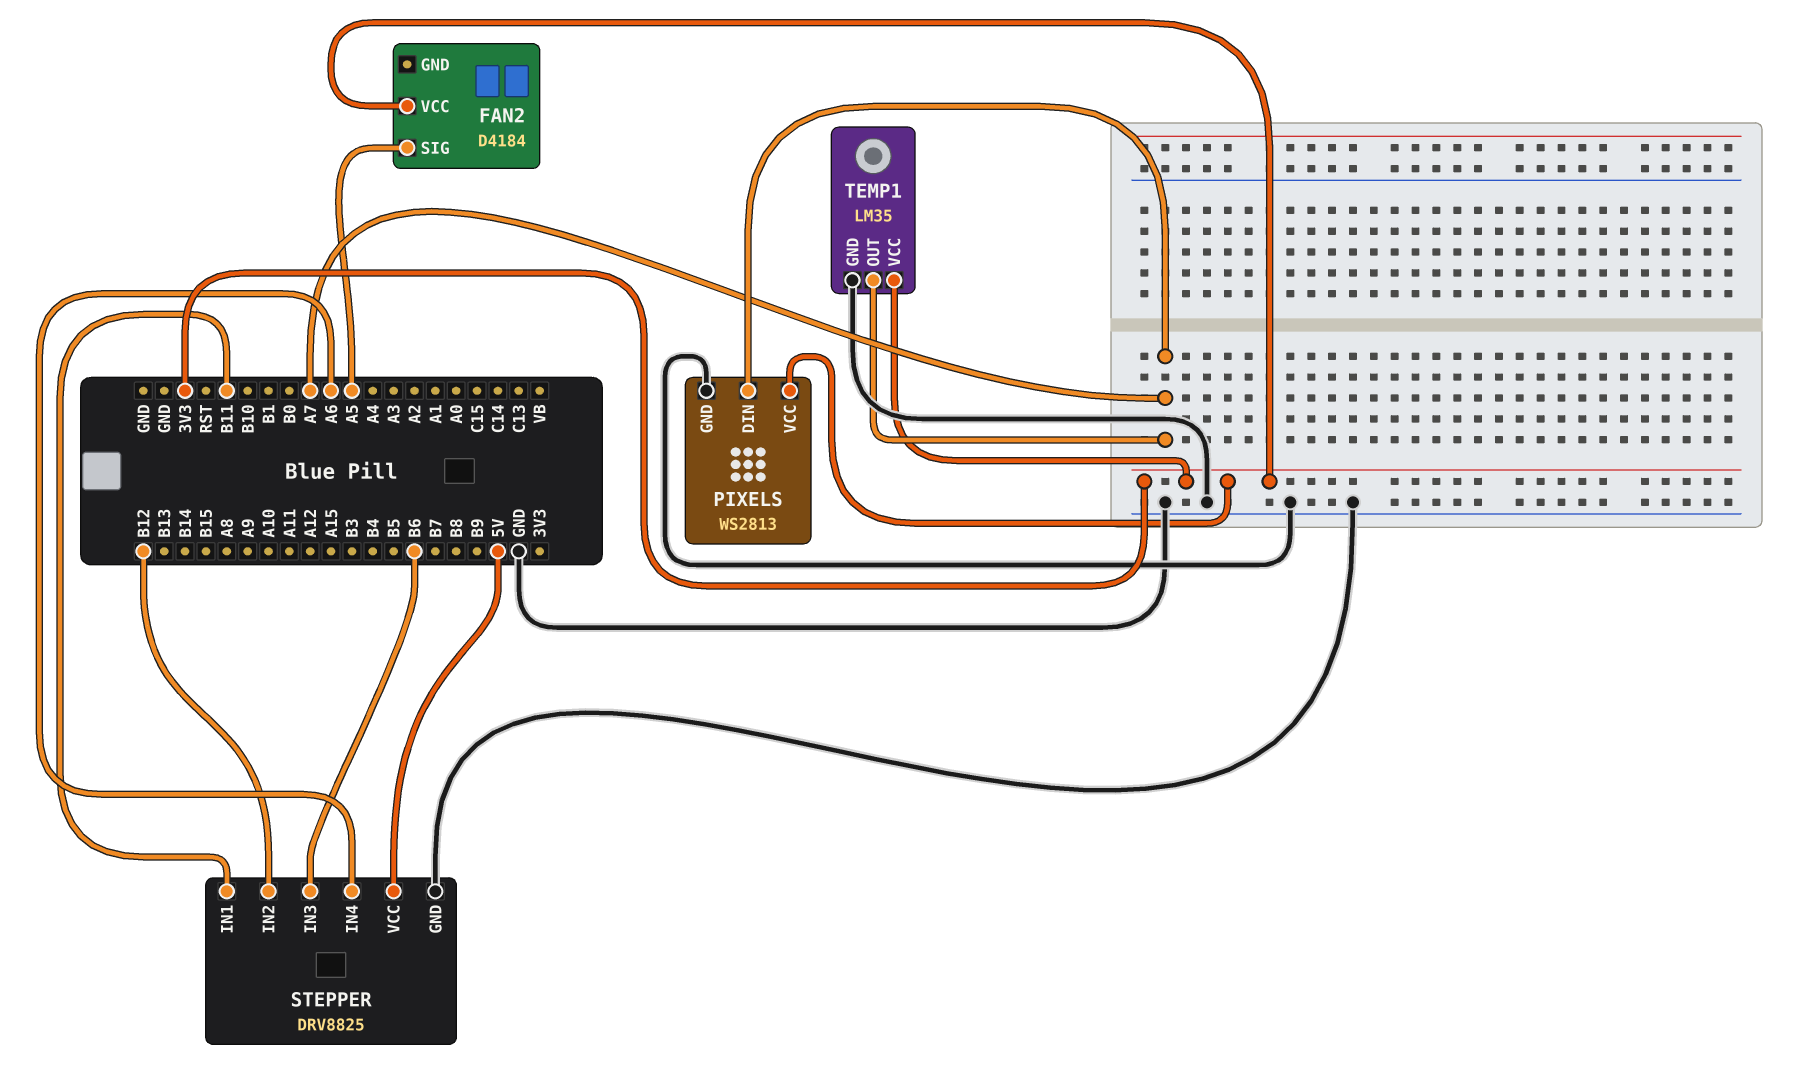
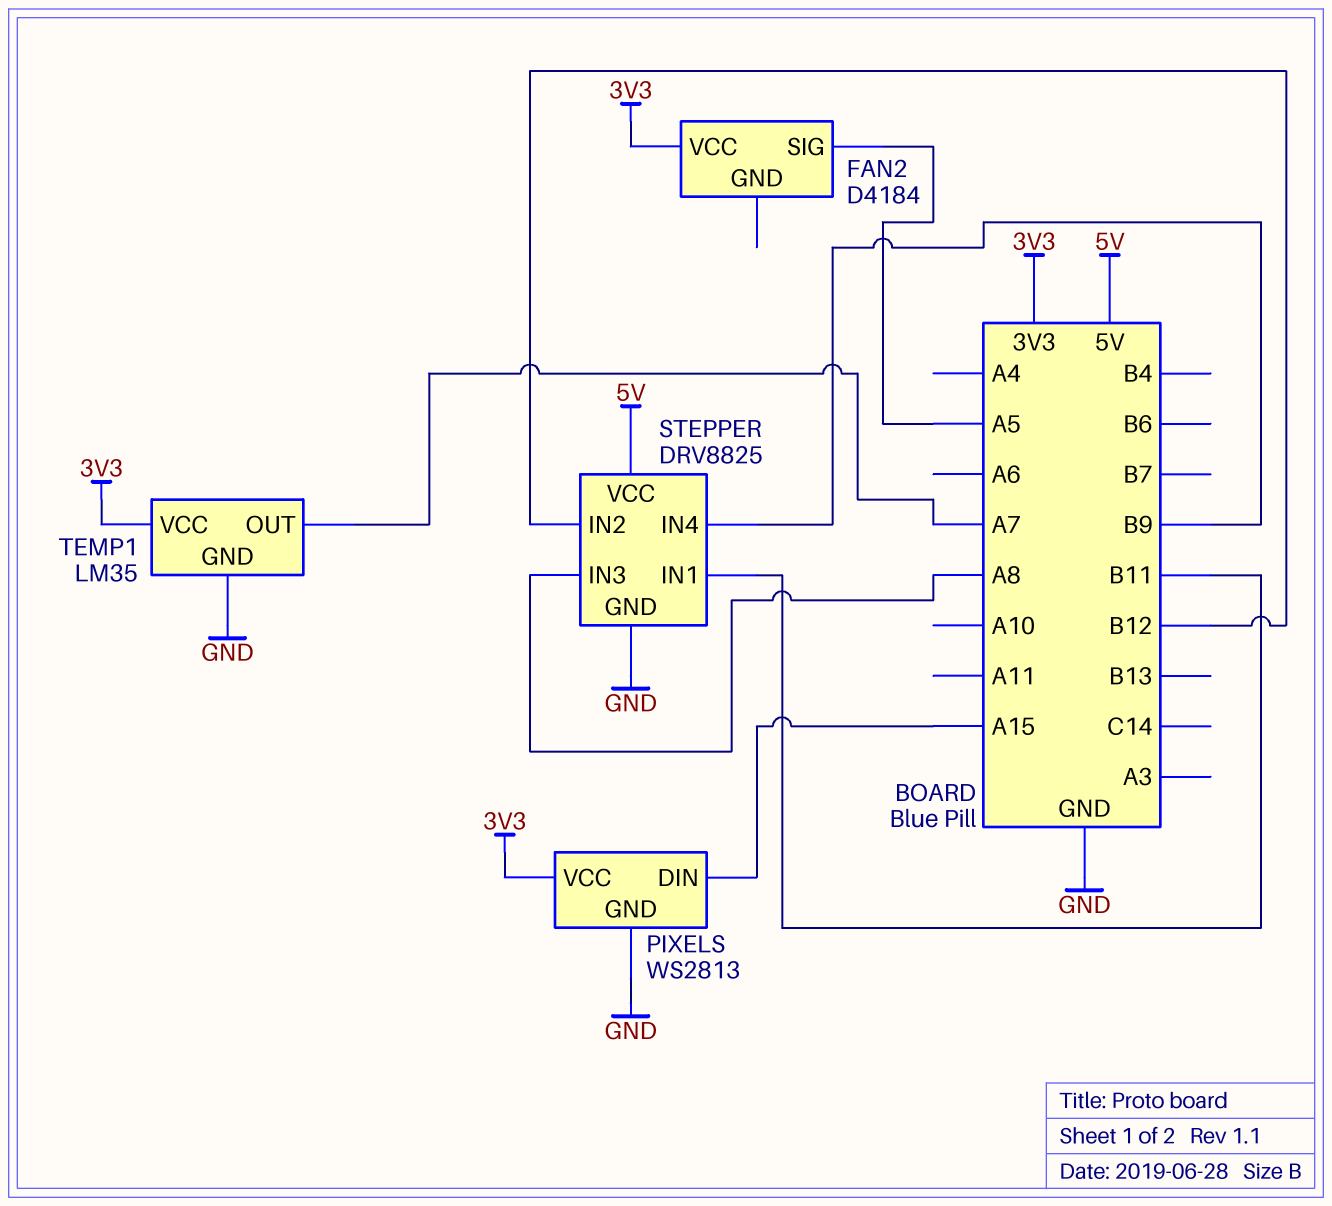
PIXELS pin DIN: A7 -> A15
STEPPER pin IN3: B6 -> A8
STEPPER pin IN4: A6 -> B9

